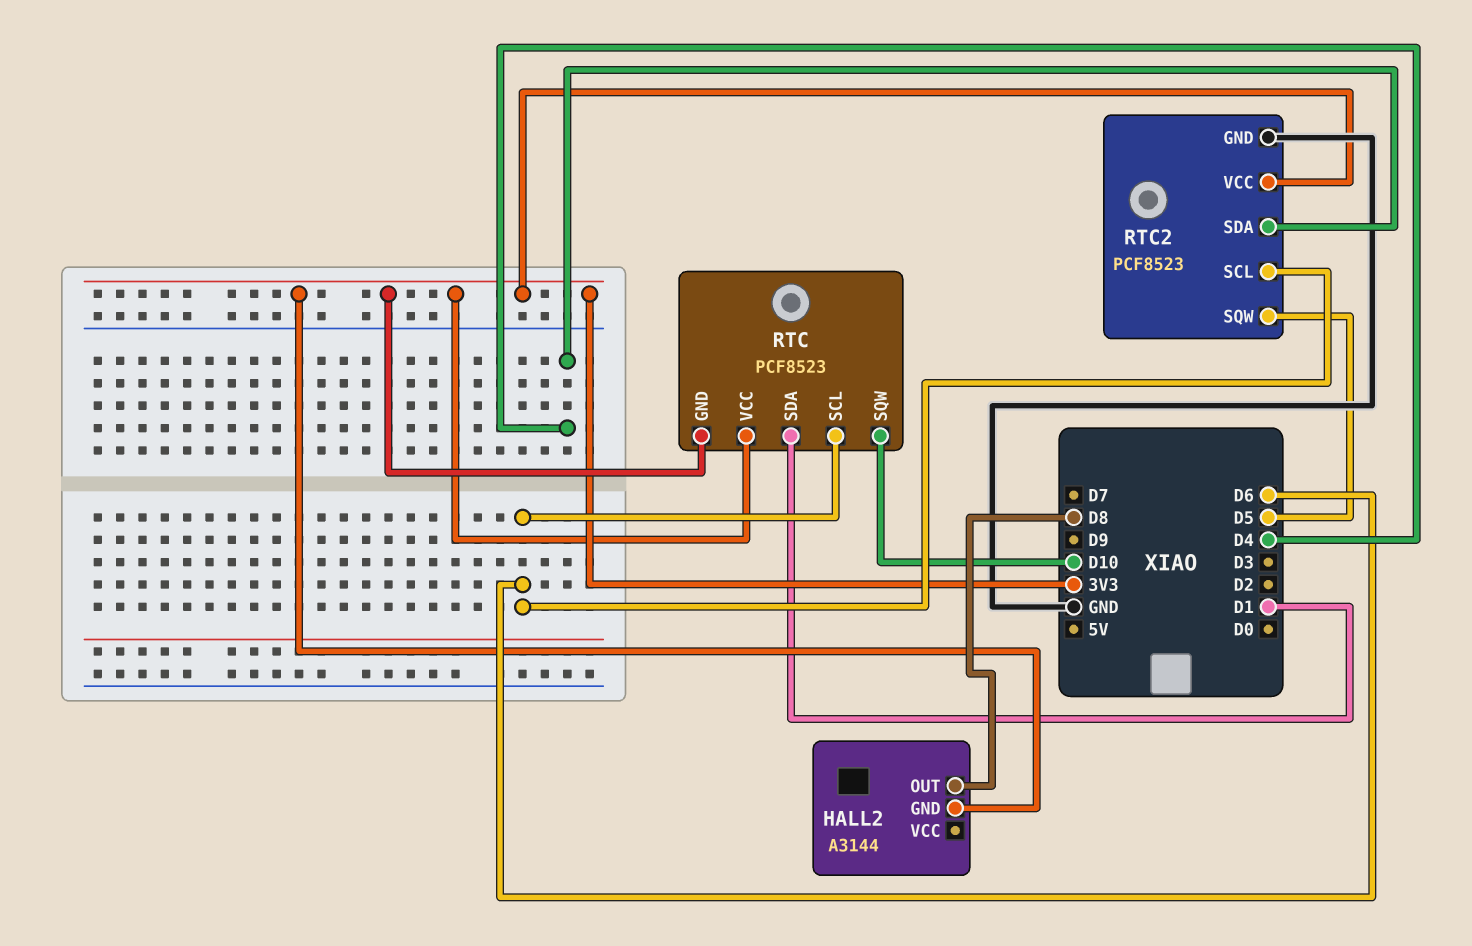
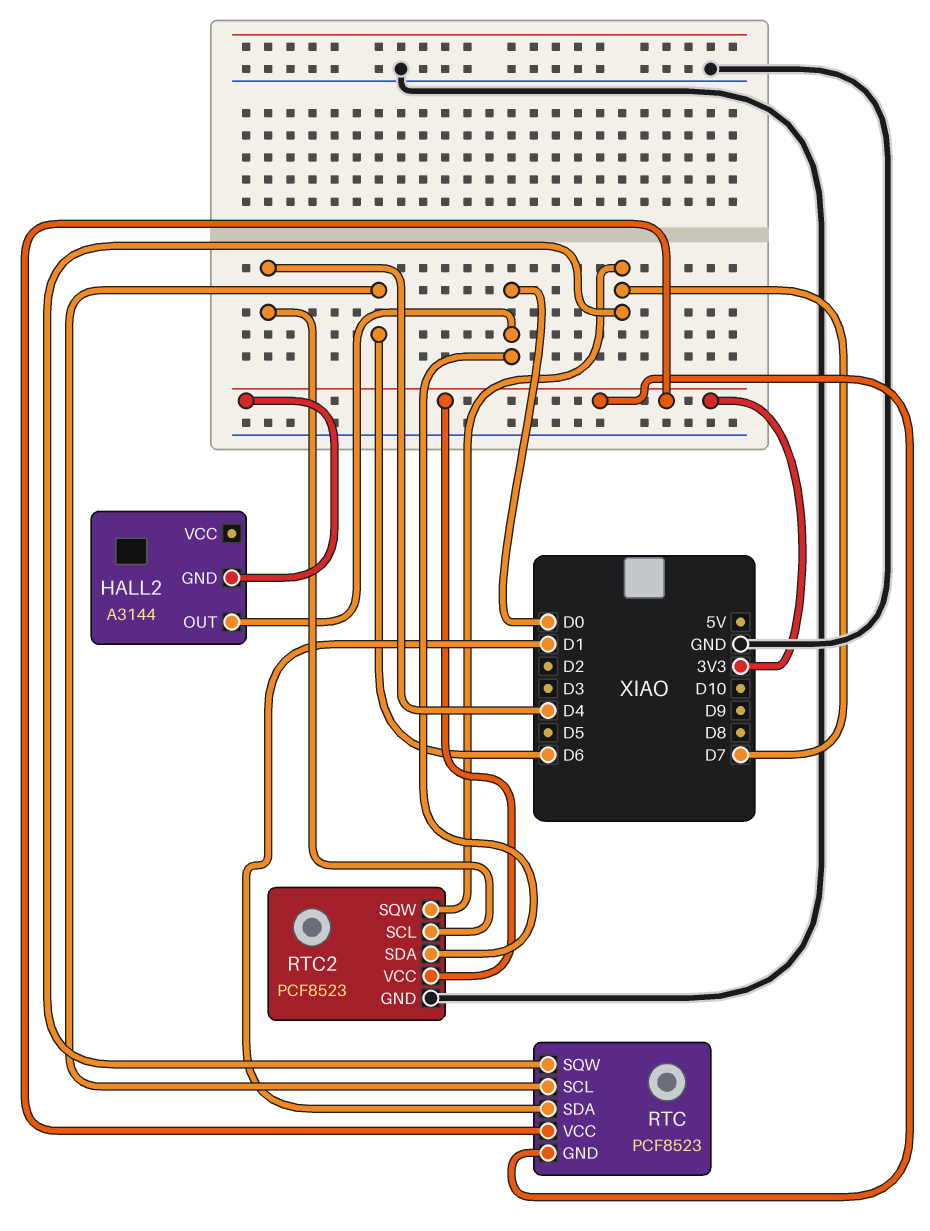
HALL2 pin OUT: D8 -> D0
RTC pin SQW: D10 -> D7
RTC2 pin SCL: D6 -> D4
RTC2 pin SDA: D4 -> D0
RTC2 pin SQW: D5 -> D7

